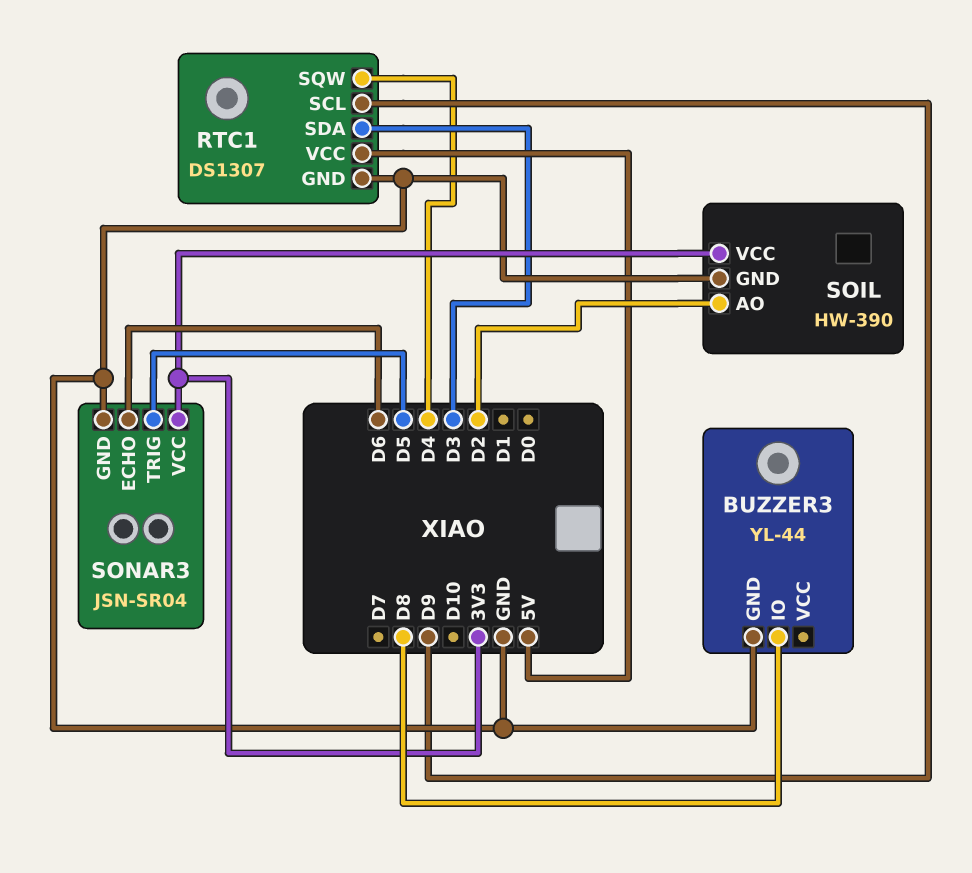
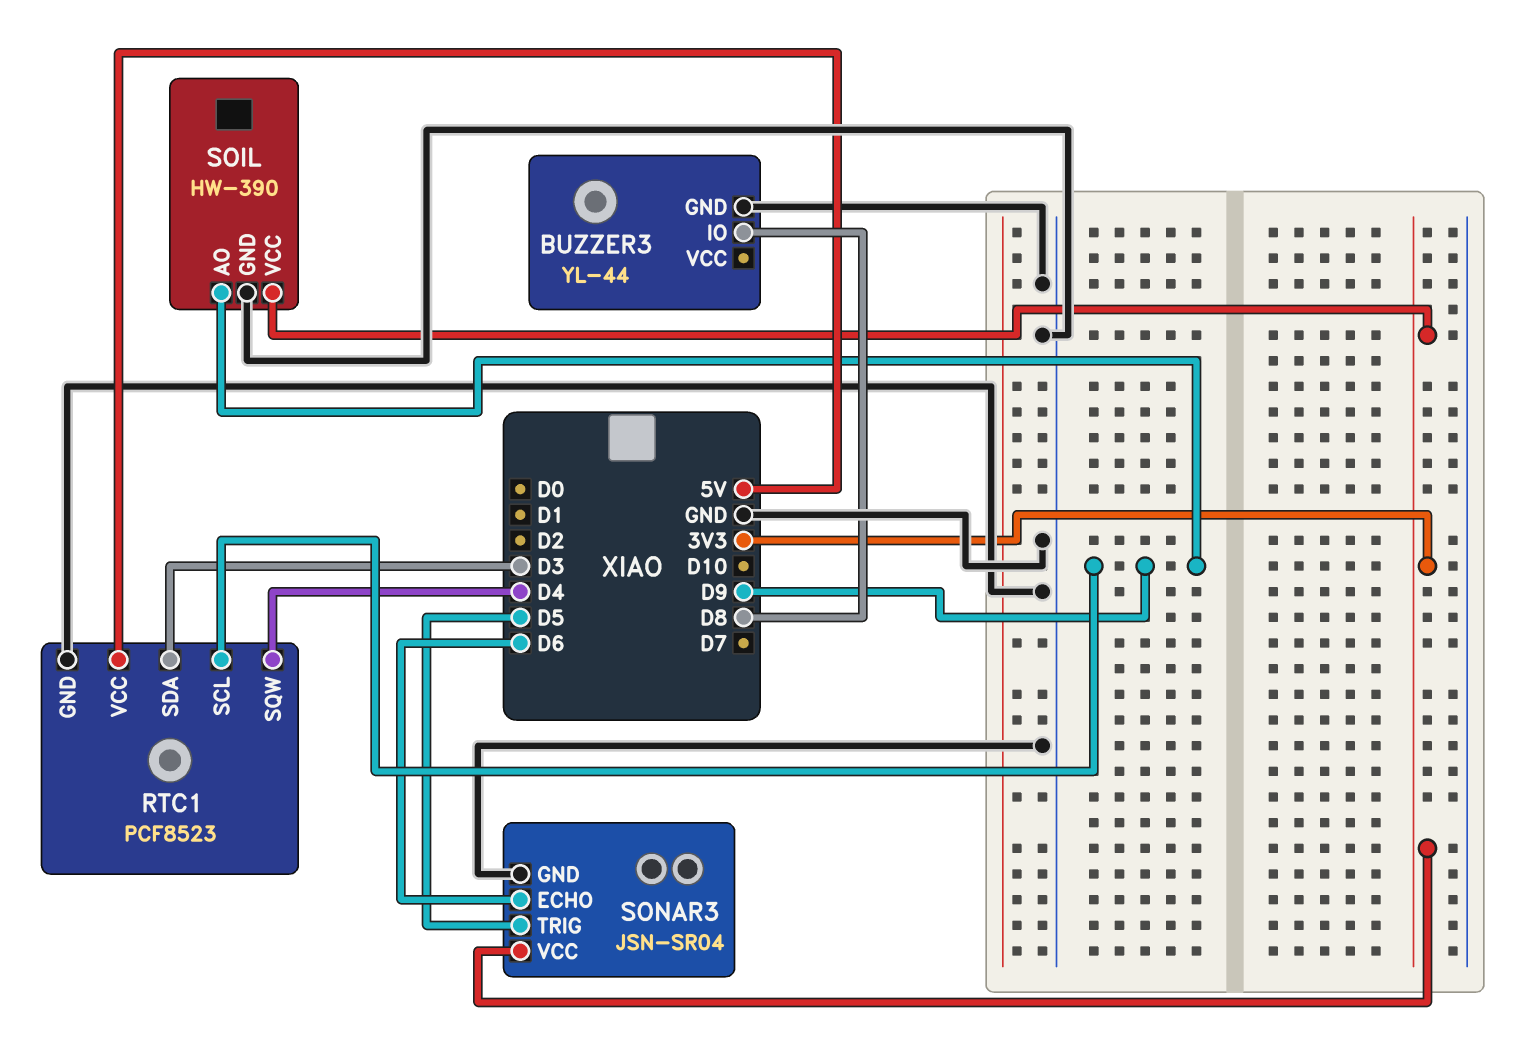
RTC1: DS1307 -> PCF8523
SOIL pin AO: D2 -> D9

